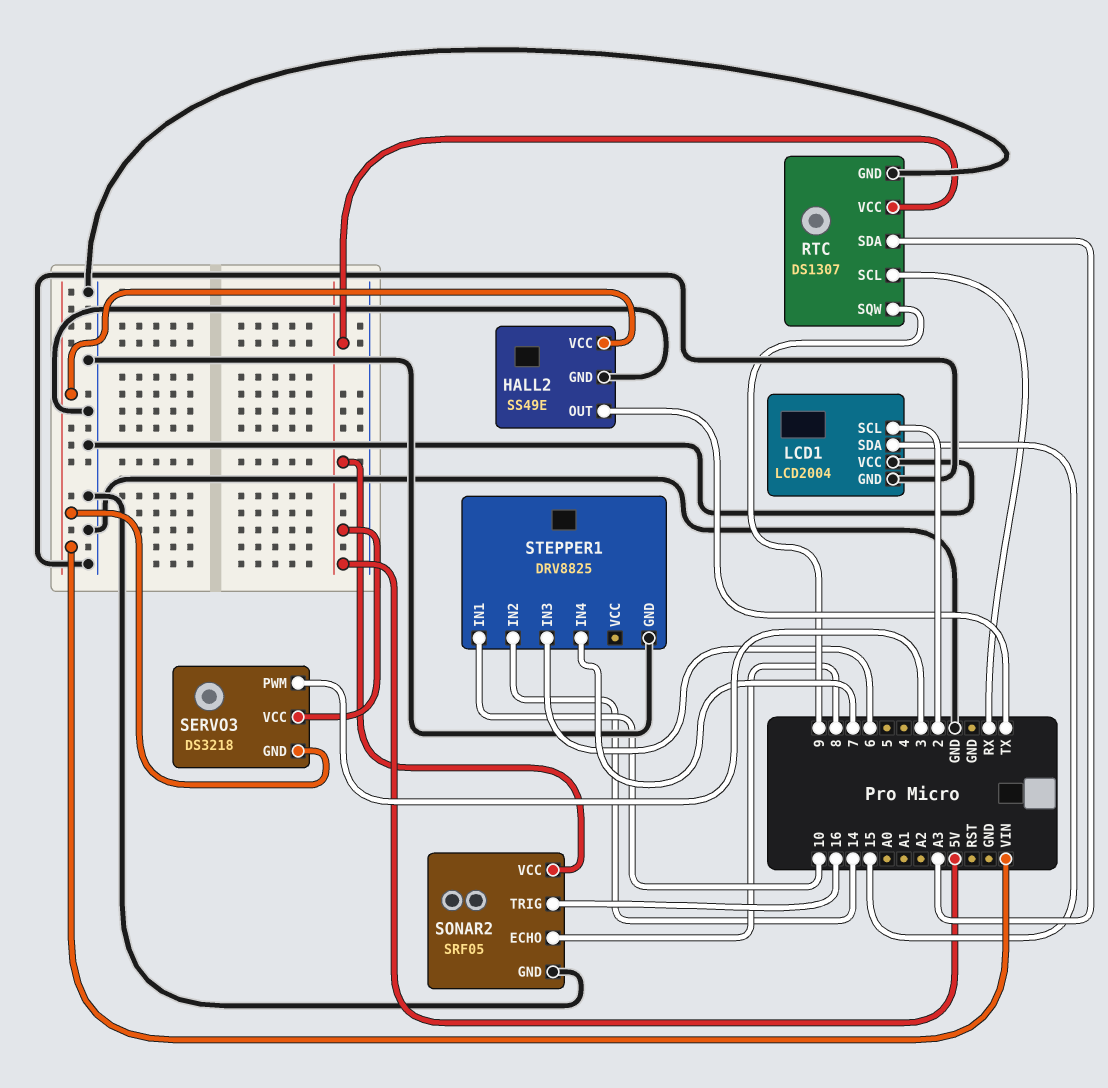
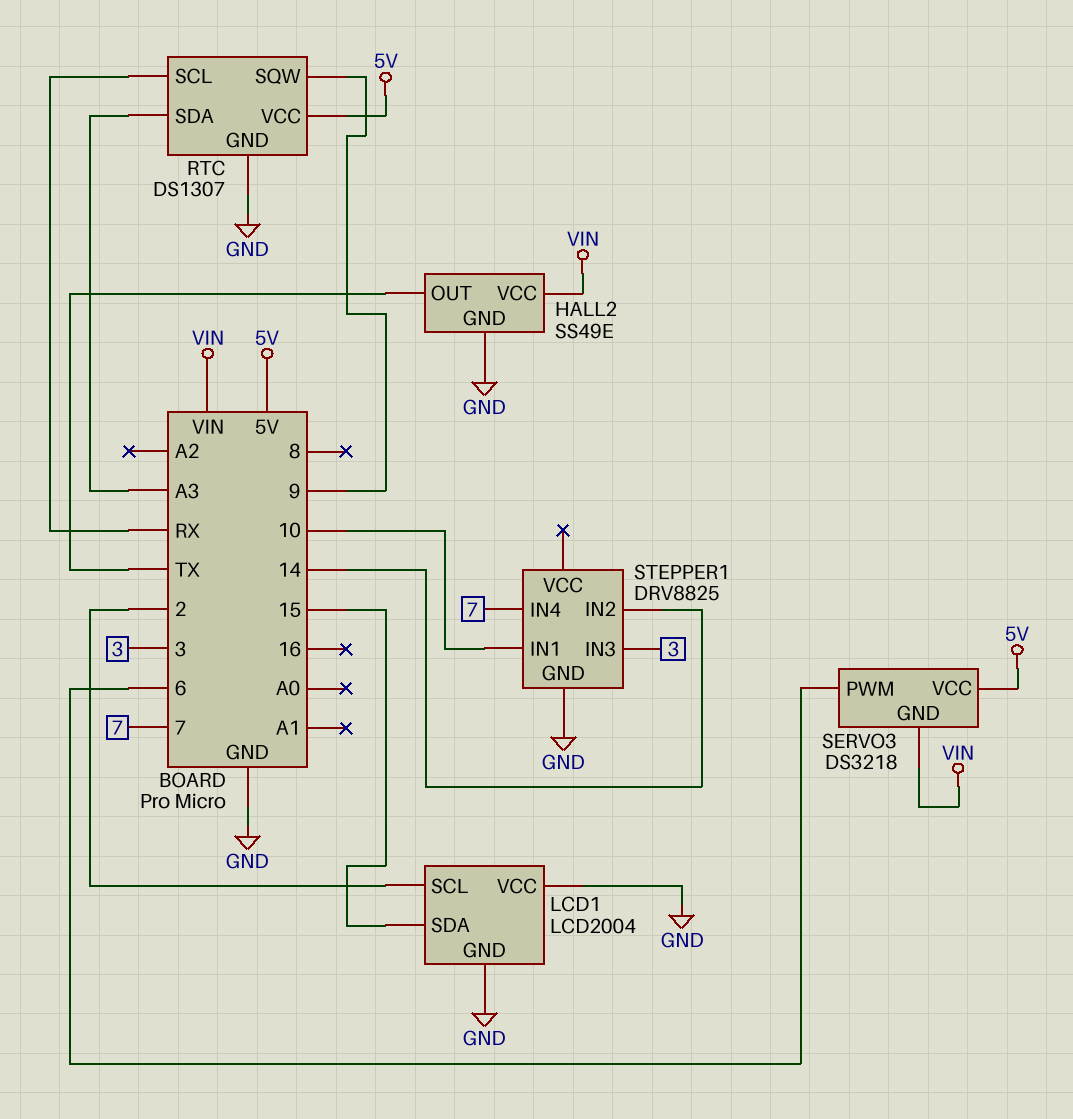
SERVO3 pin PWM: 3 -> 6
SONAR2: SRF05 -> none
SONAR2 pin ECHO: 8 -> none
SONAR2 pin GND: GND -> none
SONAR2 pin TRIG: 16 -> none
SONAR2 pin VCC: 5V -> none
STEPPER1 pin IN3: 6 -> 3

